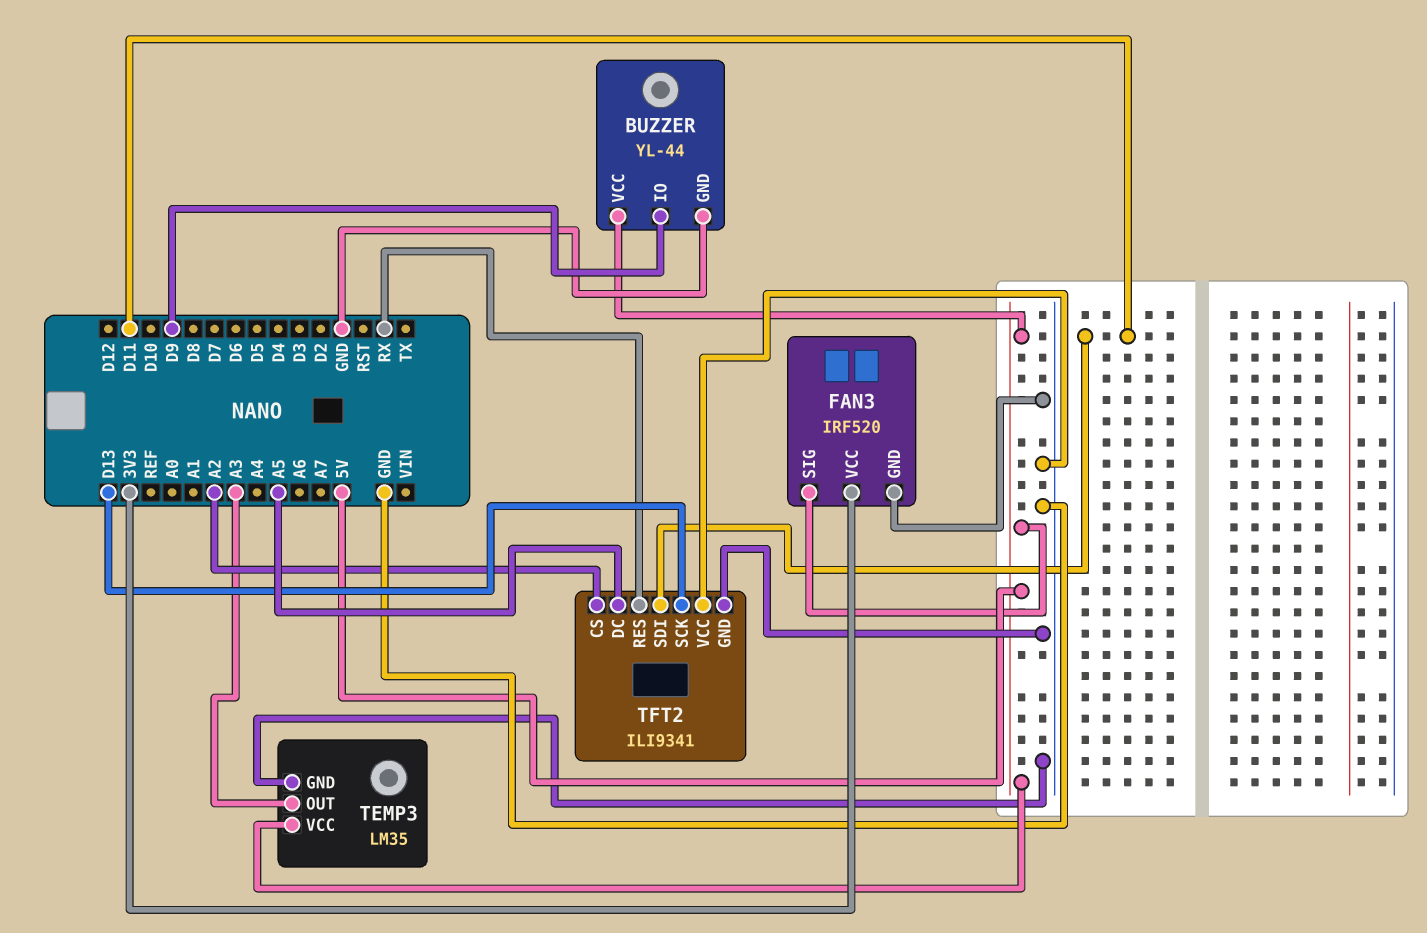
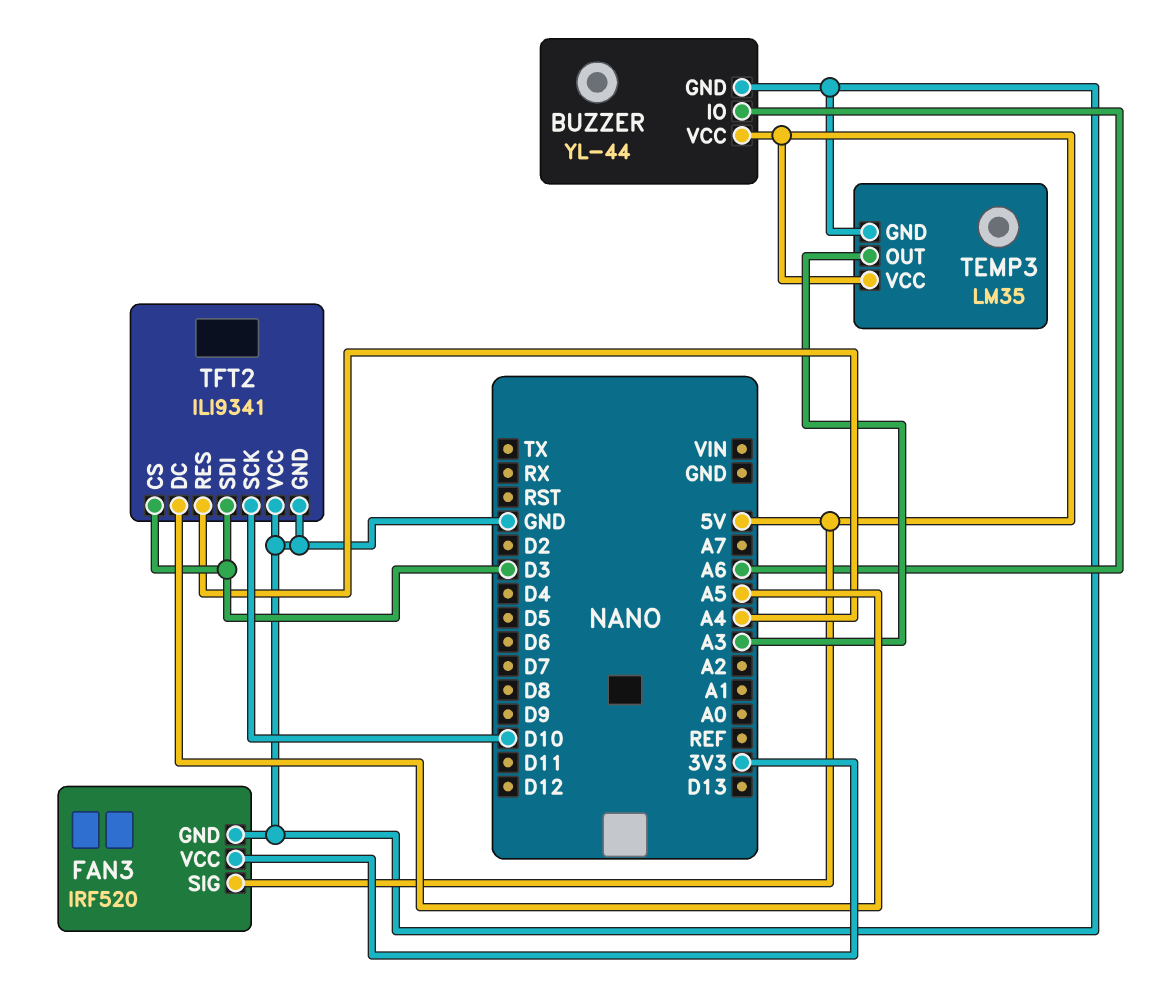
BUZZER pin IO: D9 -> A6
TFT2 pin CS: A2 -> D3
TFT2 pin RES: RX -> A4
TFT2 pin SCK: D13 -> D10
TFT2 pin SDI: D11 -> D3

